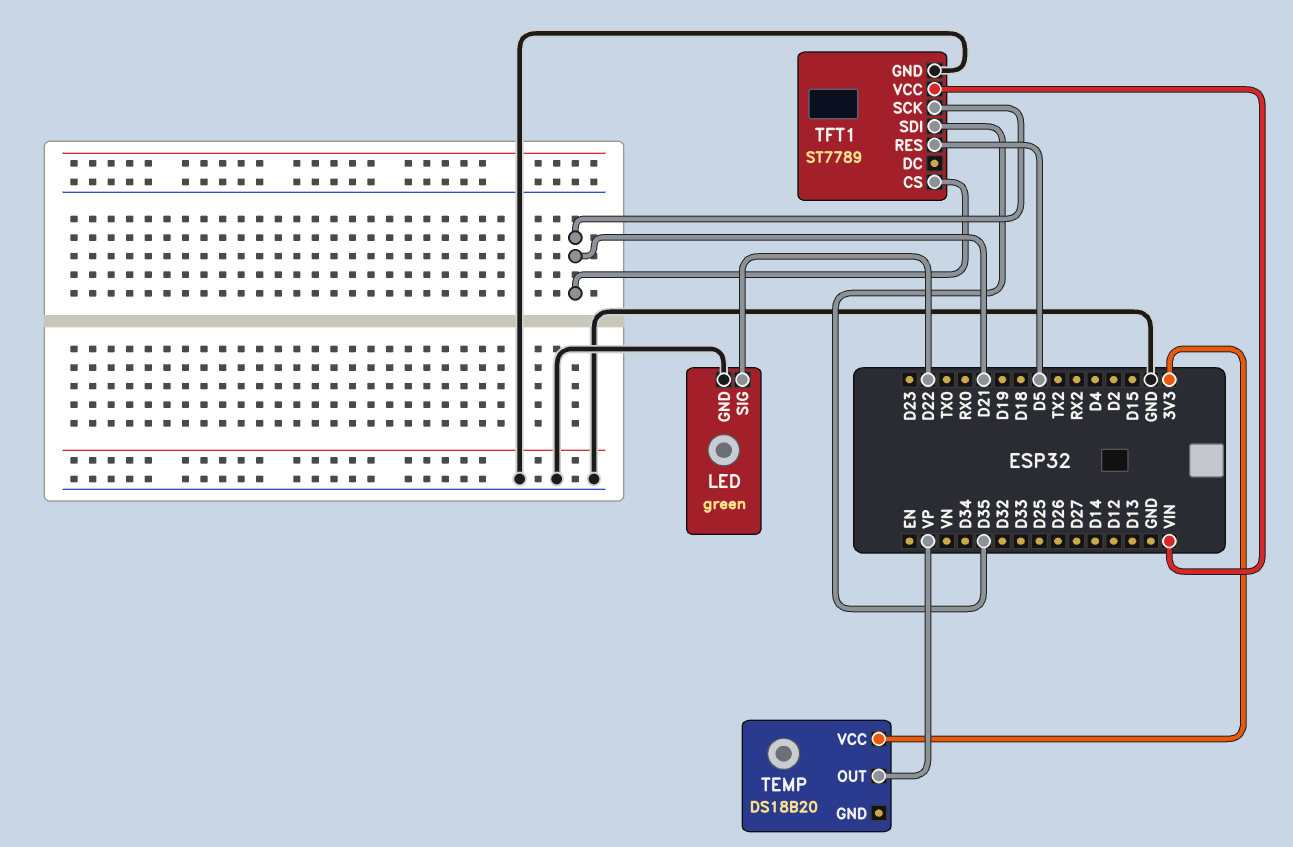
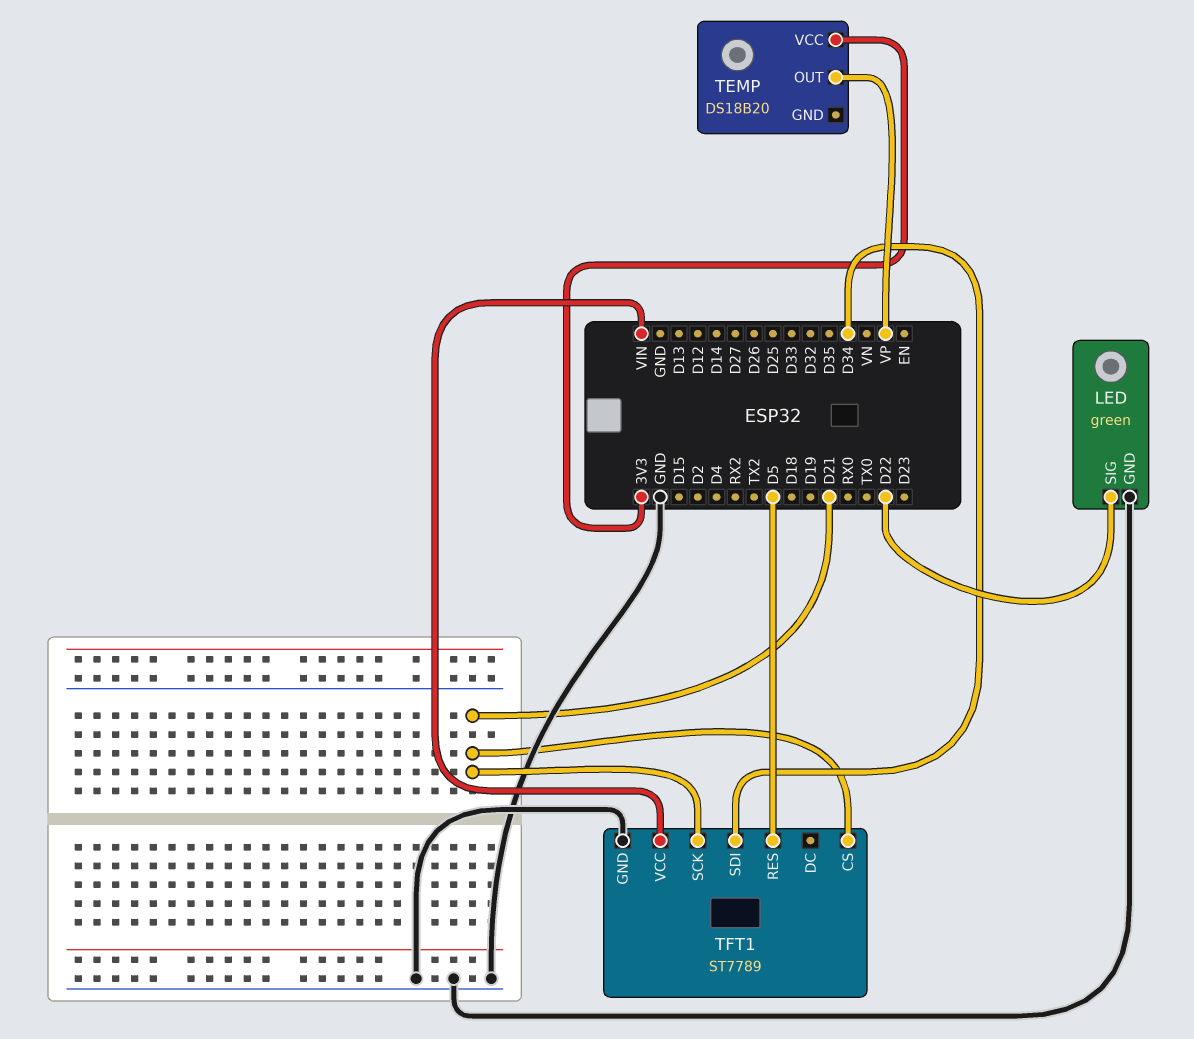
TFT1 pin SDI: D35 -> D34

